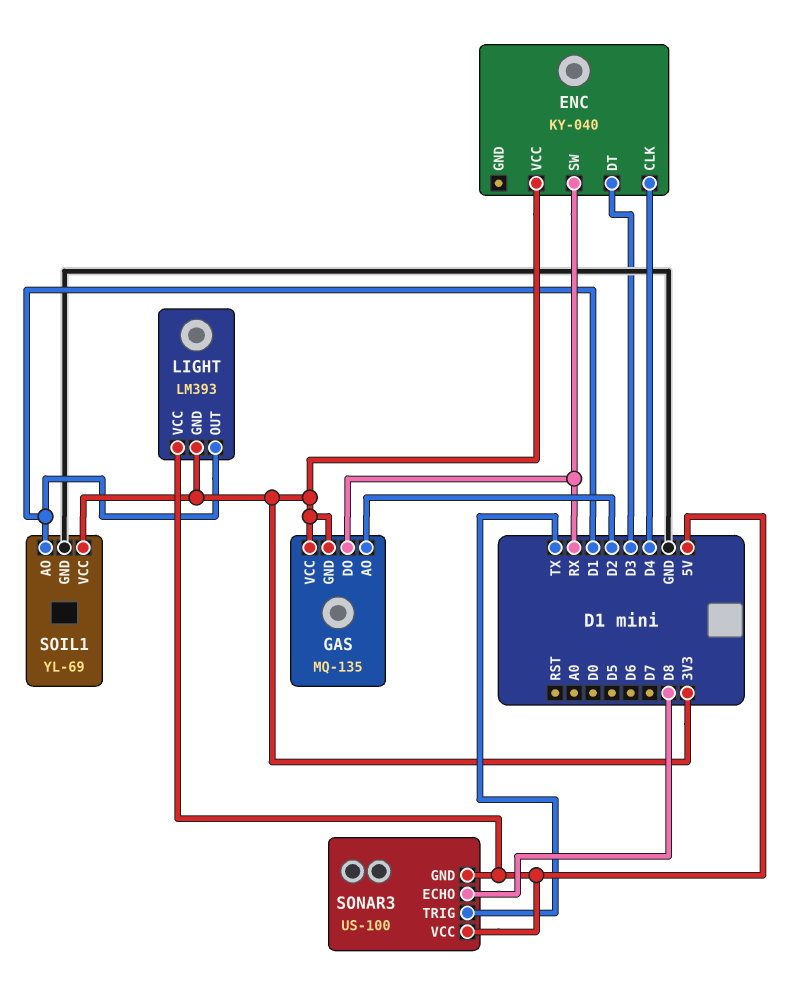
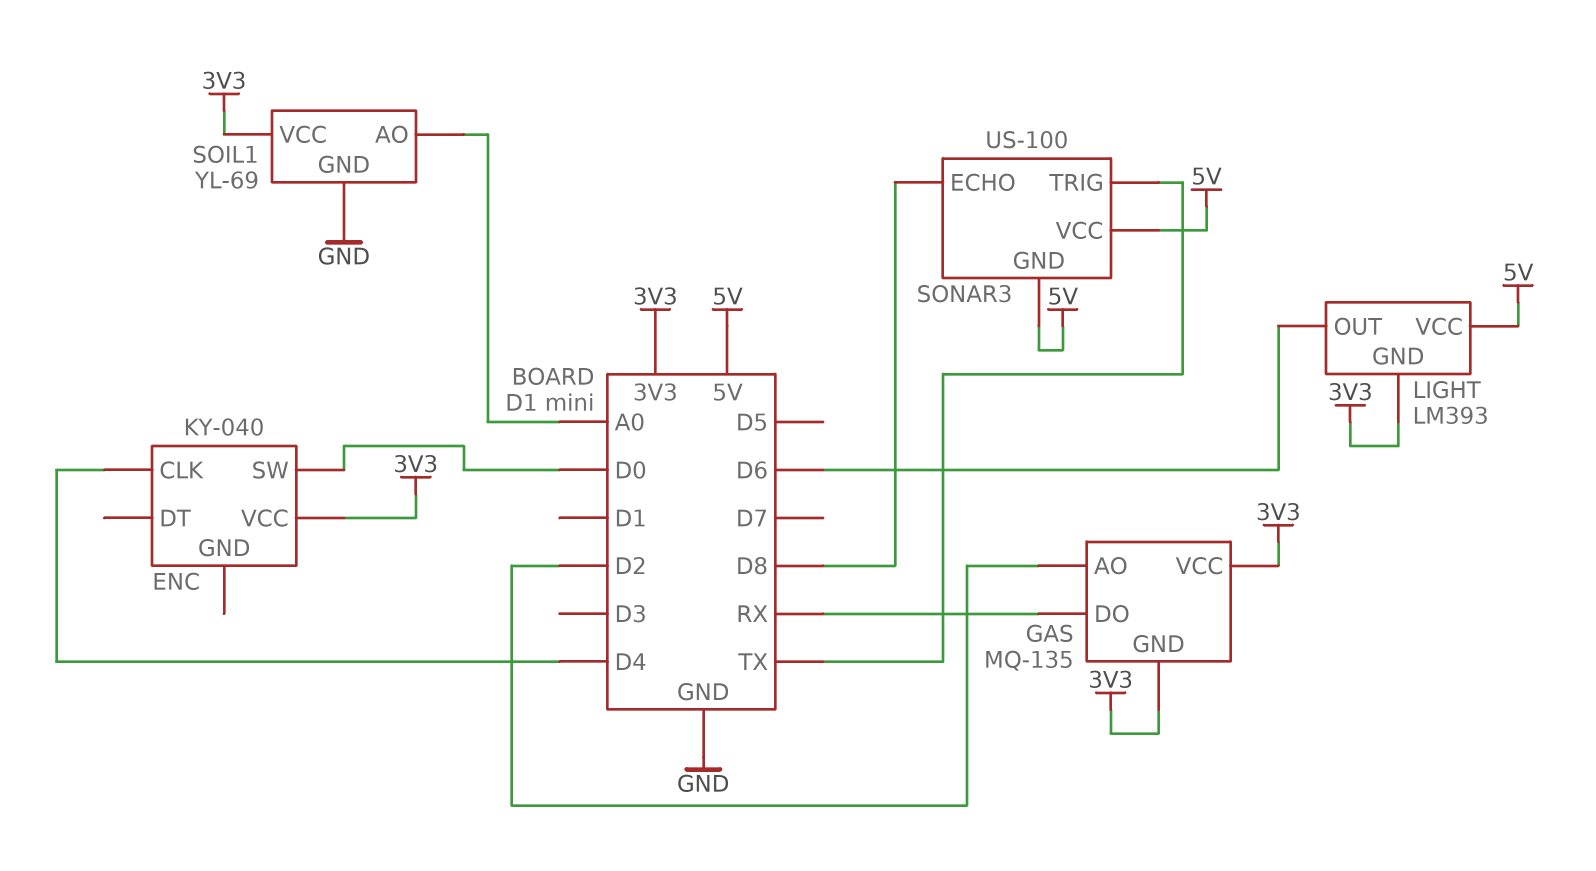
ENC pin DT: D3 -> none
ENC pin SW: RX -> D0
LIGHT pin OUT: D1 -> D6
SOIL1 pin AO: D1 -> A0

